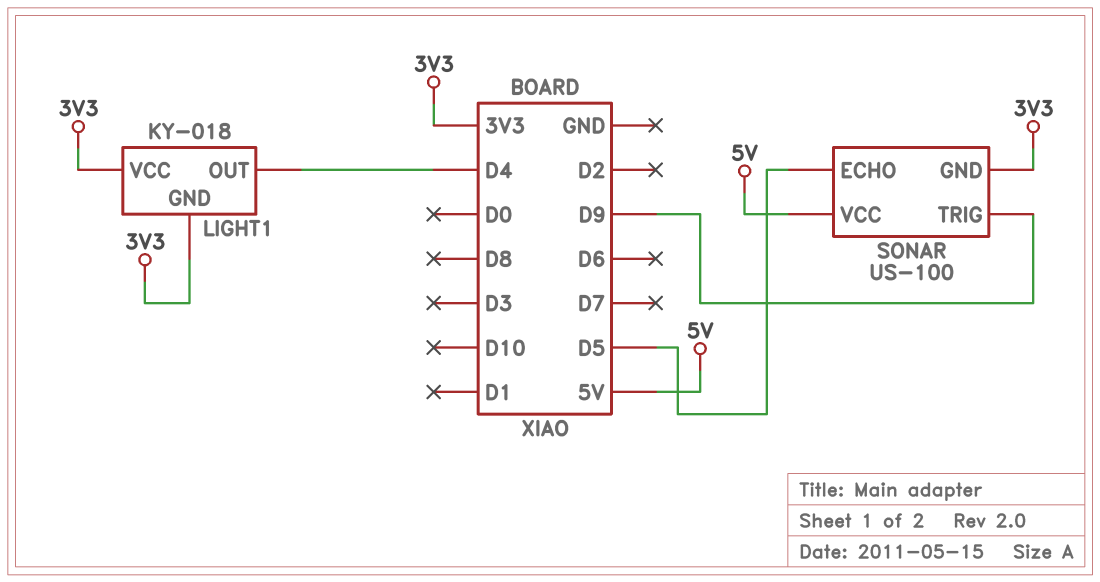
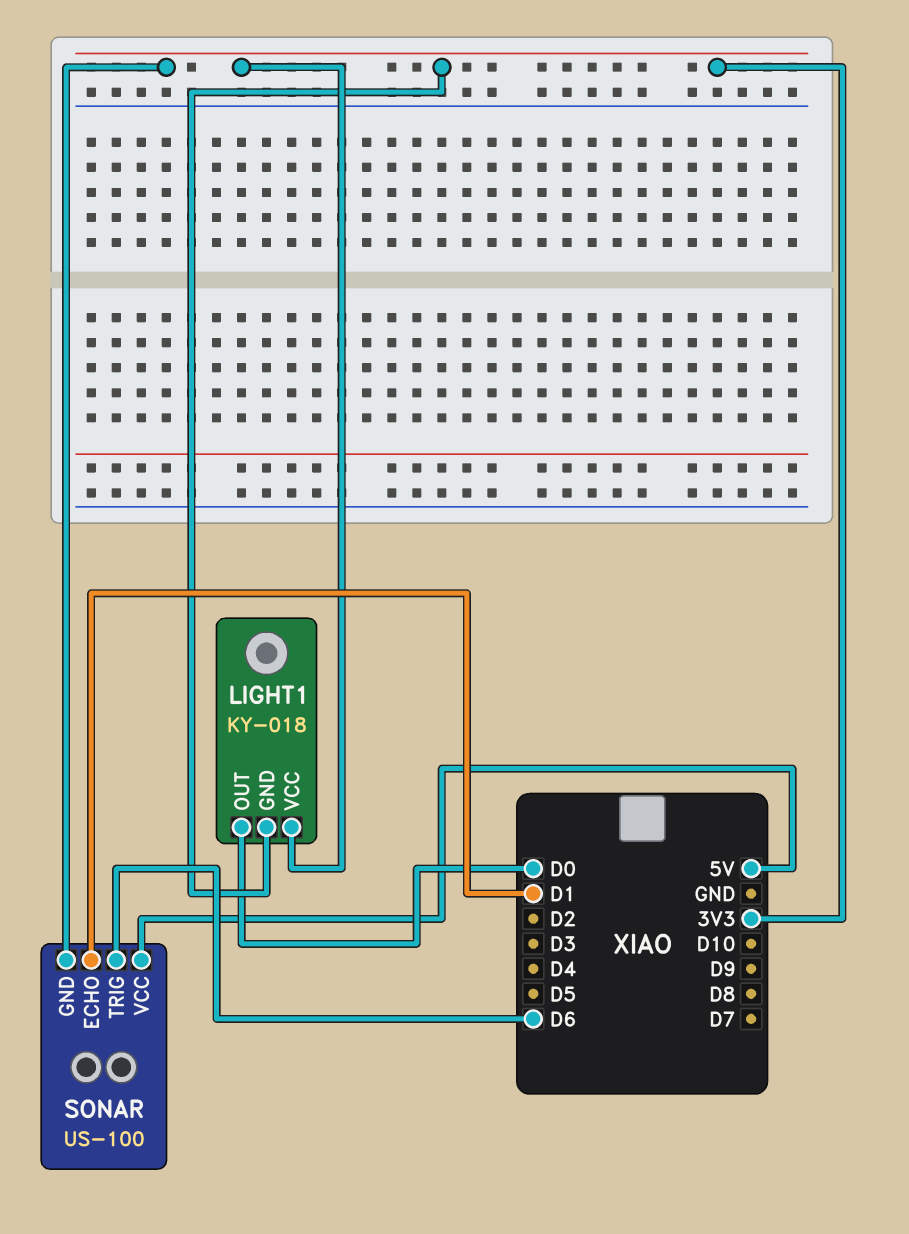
LIGHT1 pin OUT: D4 -> D0
SONAR pin ECHO: D5 -> D1
SONAR pin TRIG: D9 -> D6

